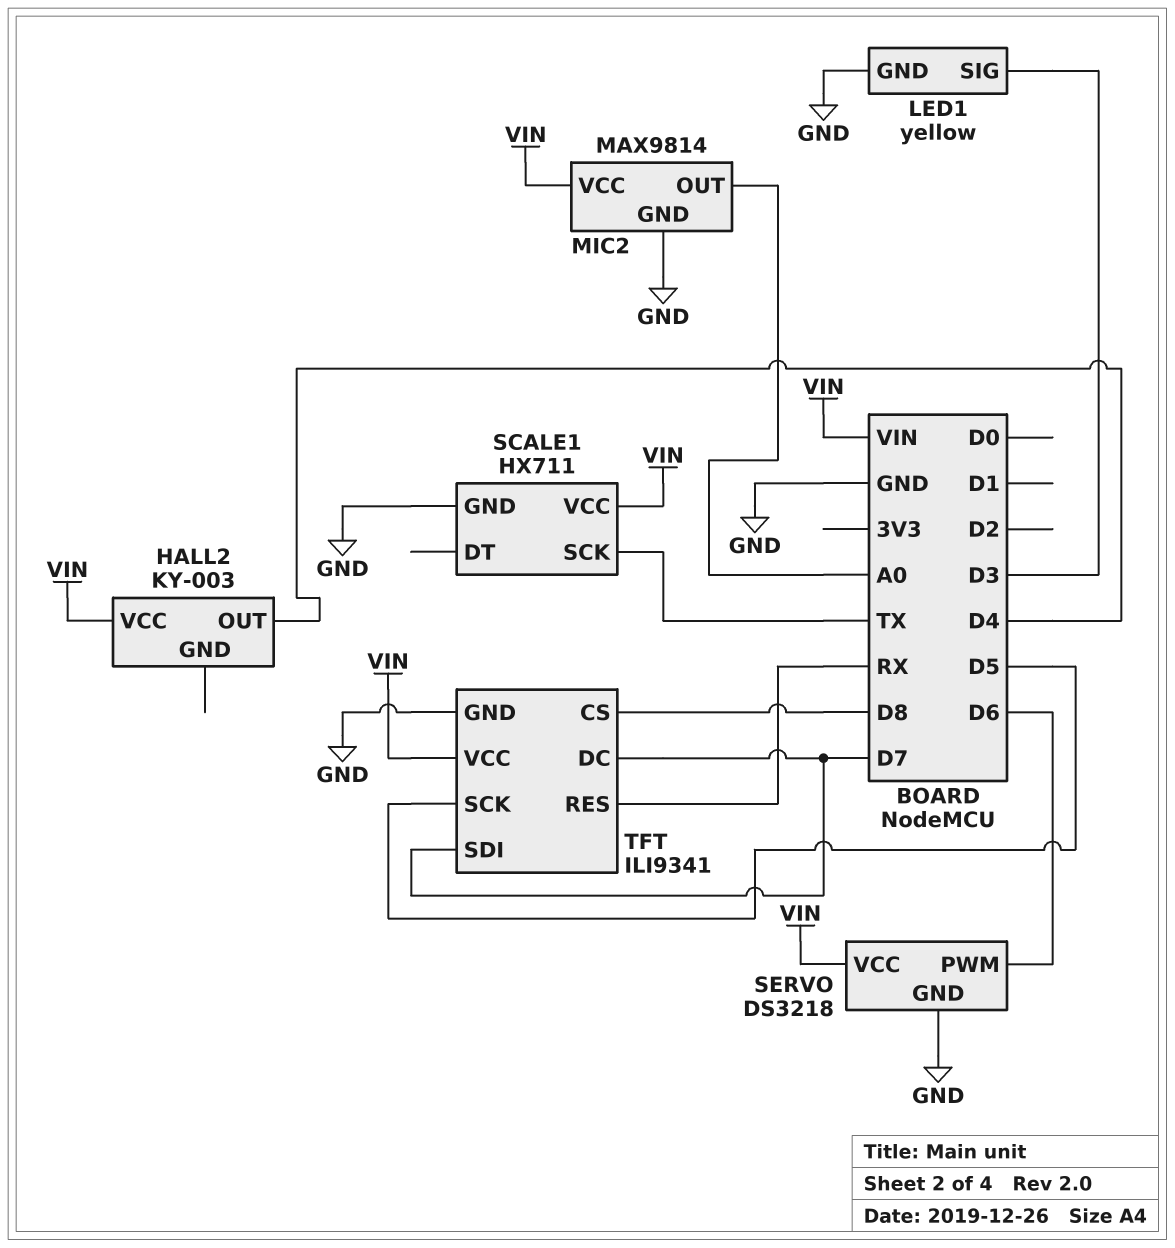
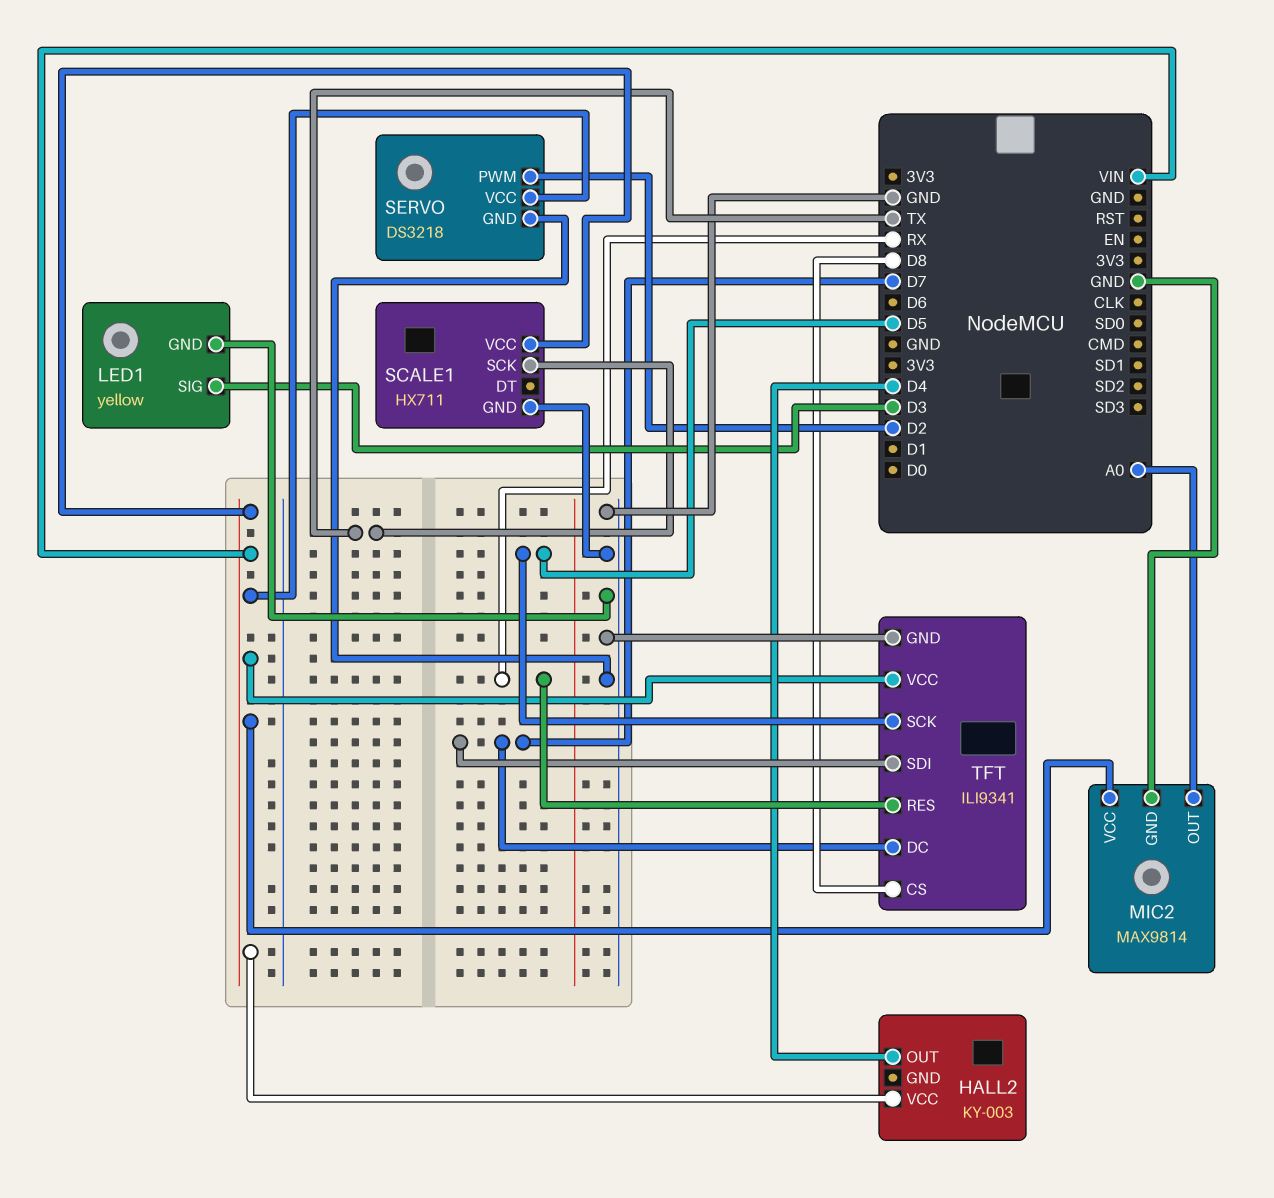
SERVO pin PWM: D6 -> D2

